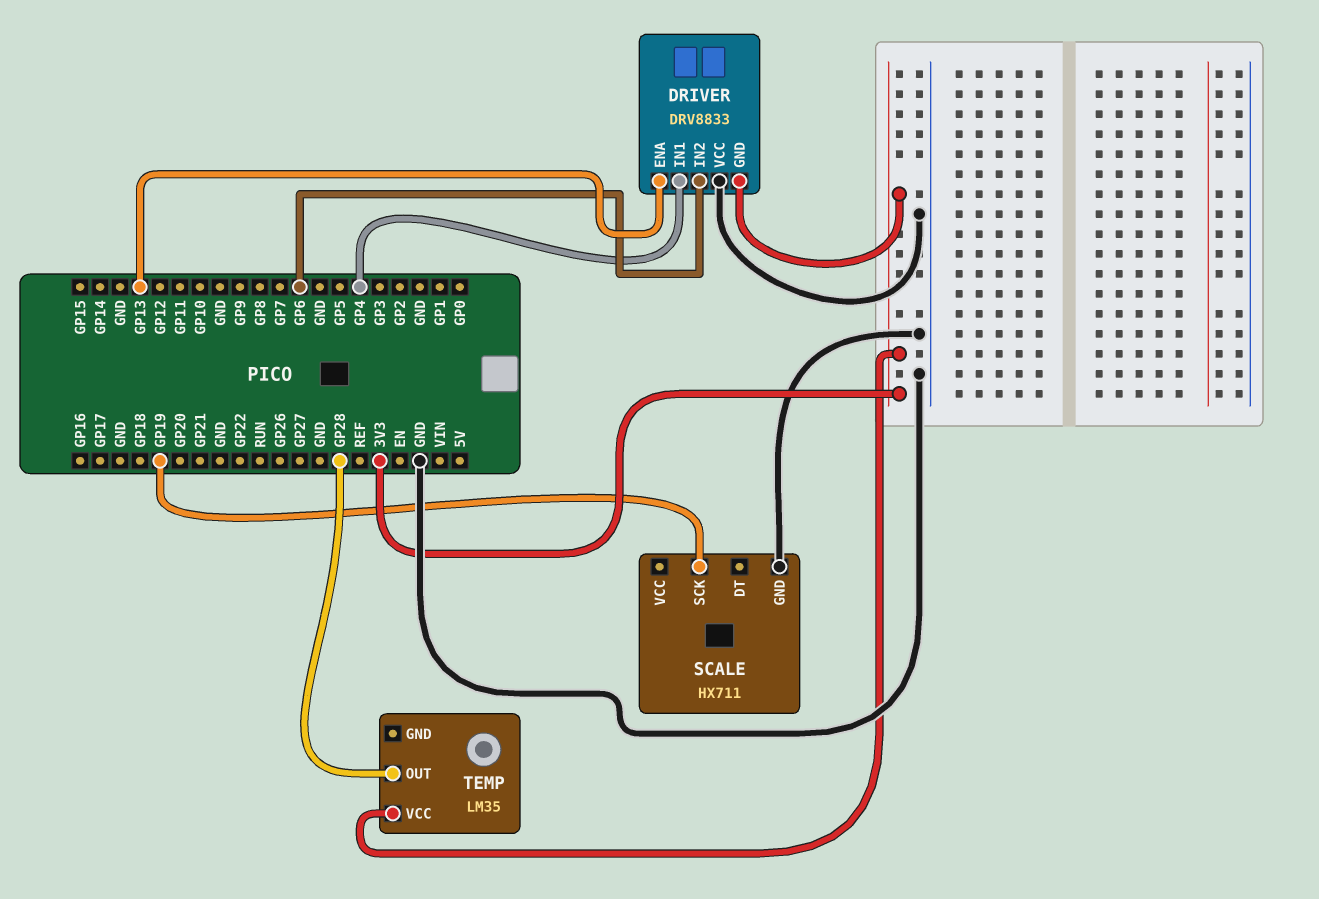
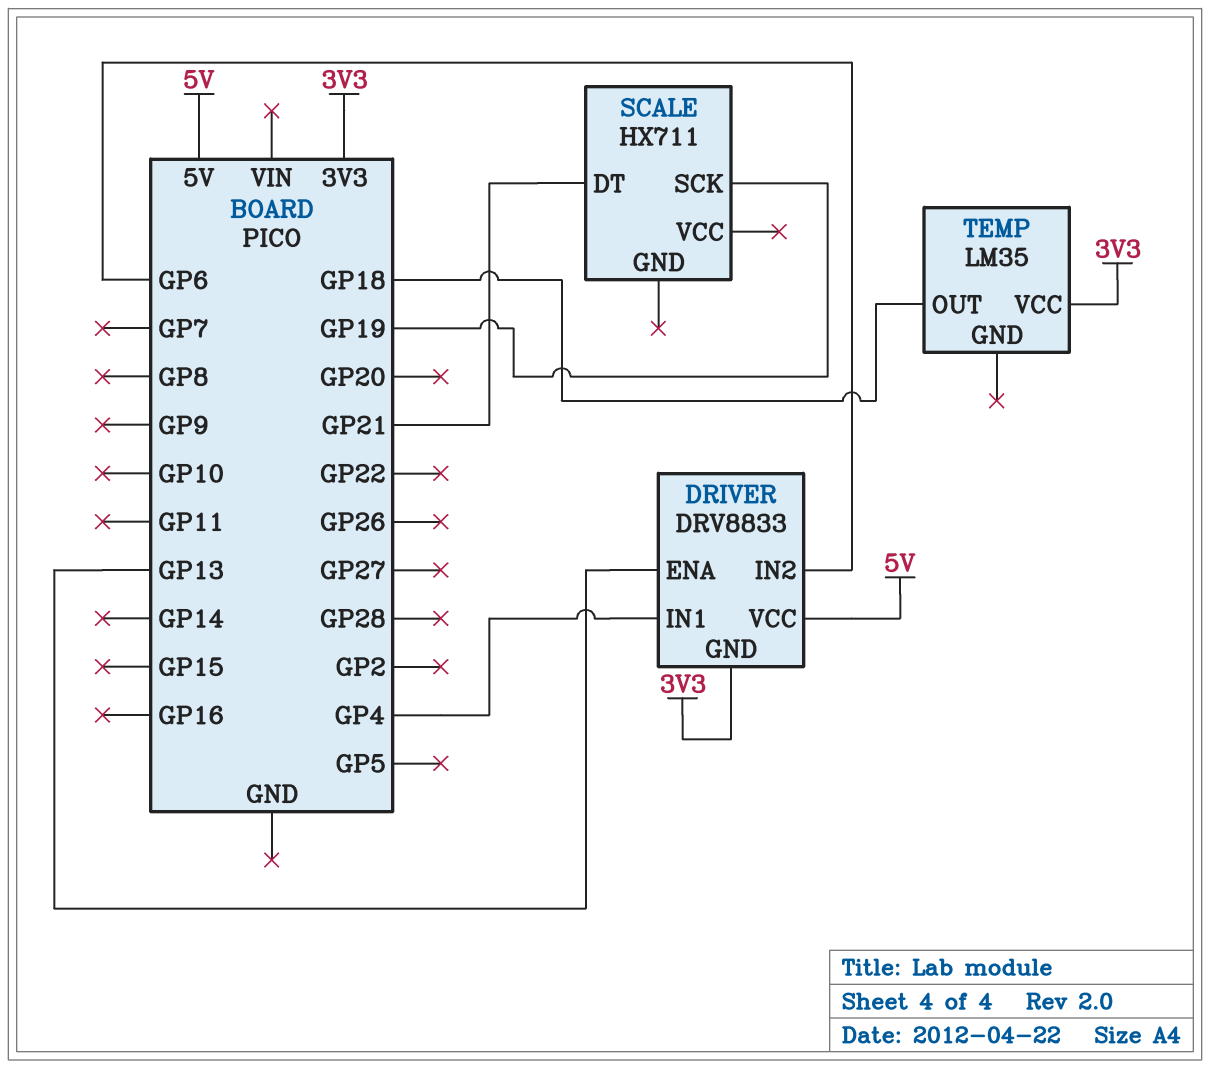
DRIVER pin VCC: GND -> 5V
SCALE pin DT: none -> GP21
SCALE pin GND: GND -> none
TEMP pin OUT: GP28 -> GP18

